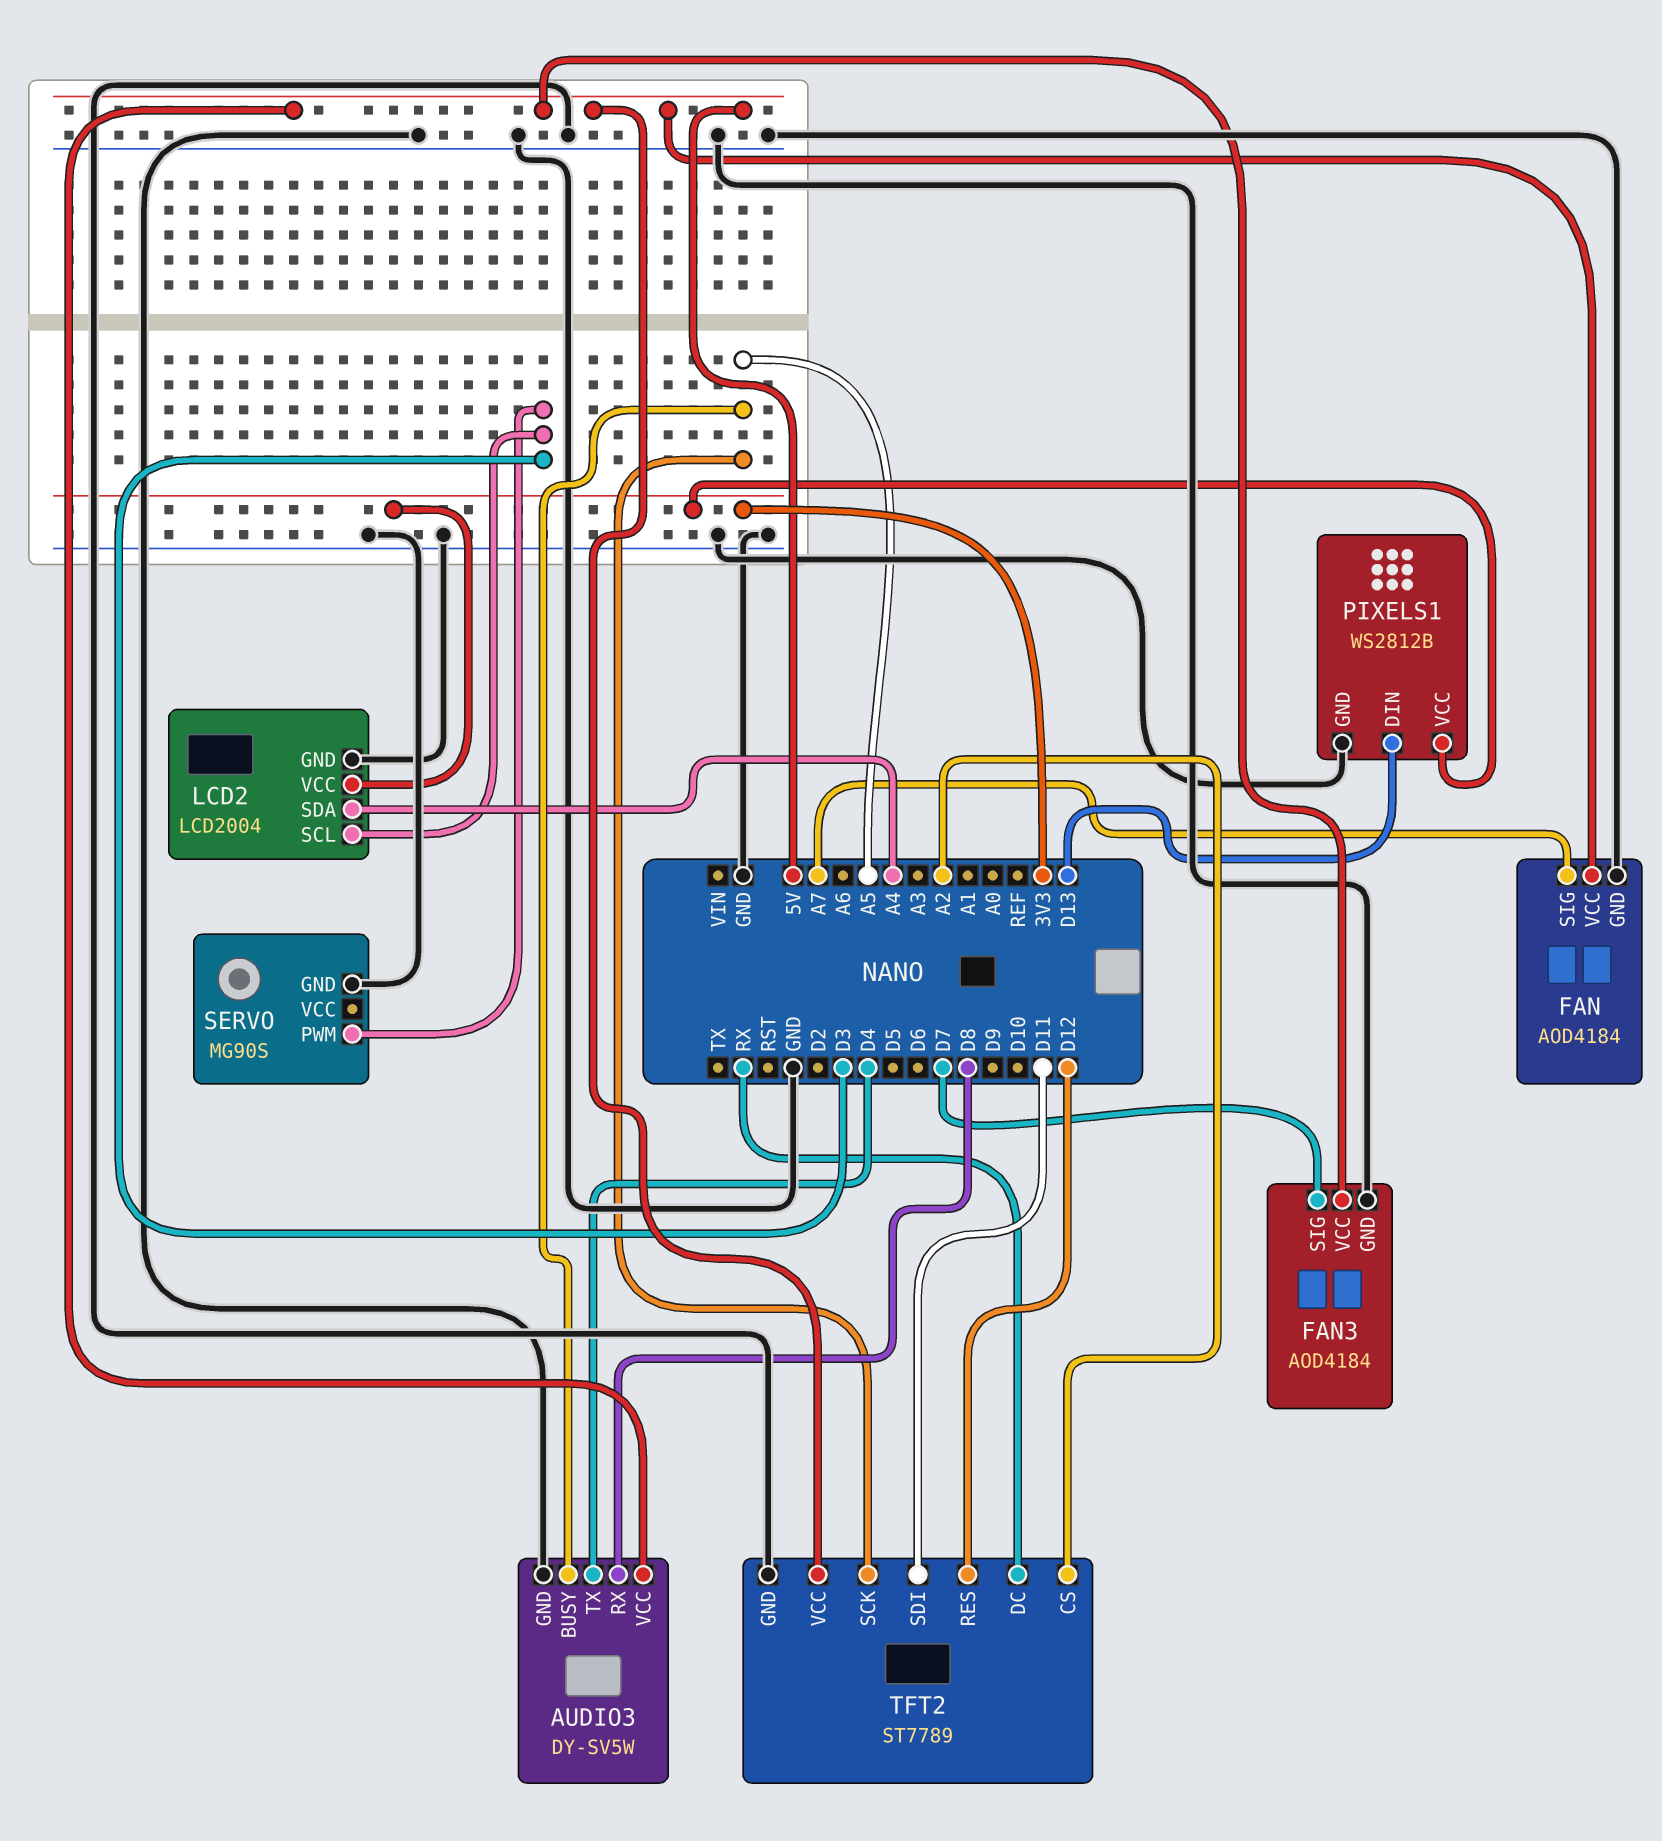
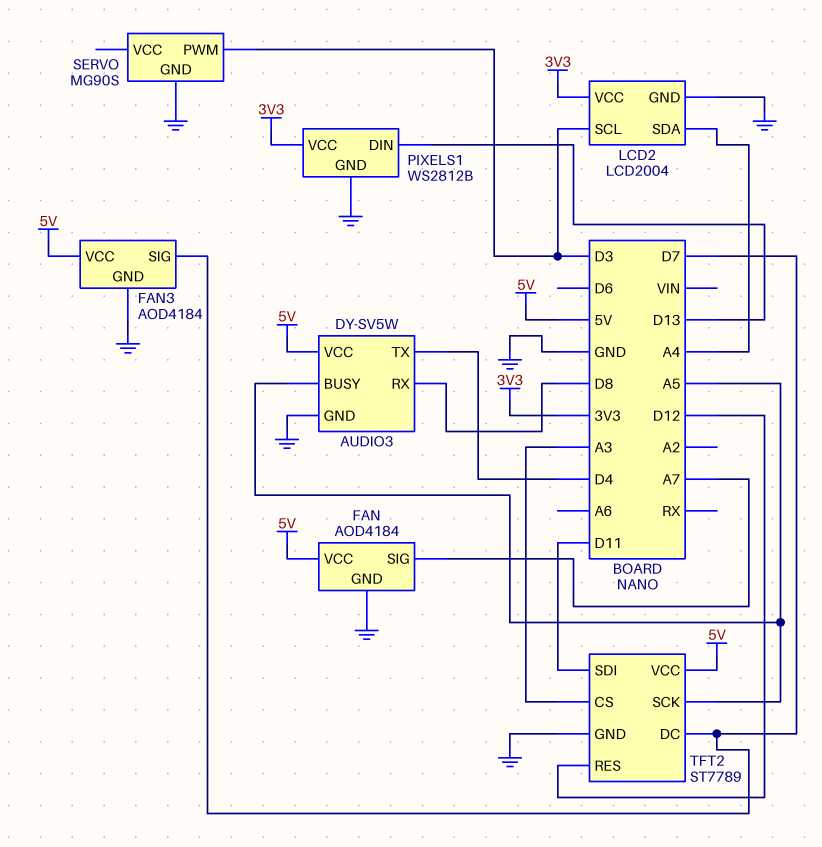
TFT2 pin CS: A2 -> A3
TFT2 pin DC: RX -> D7

